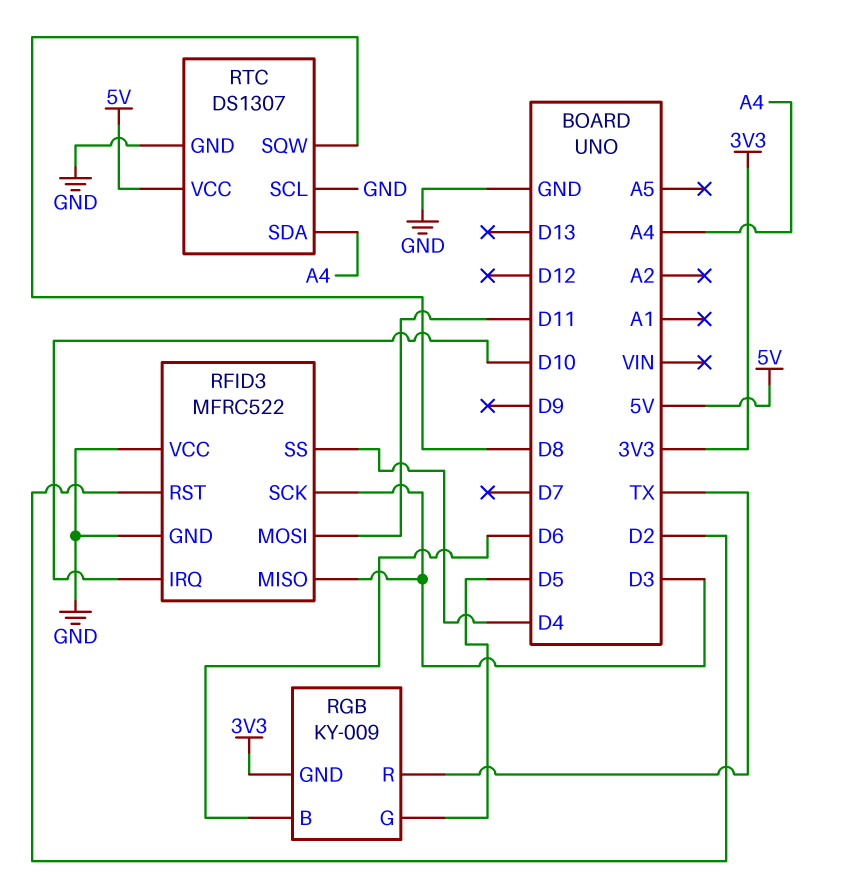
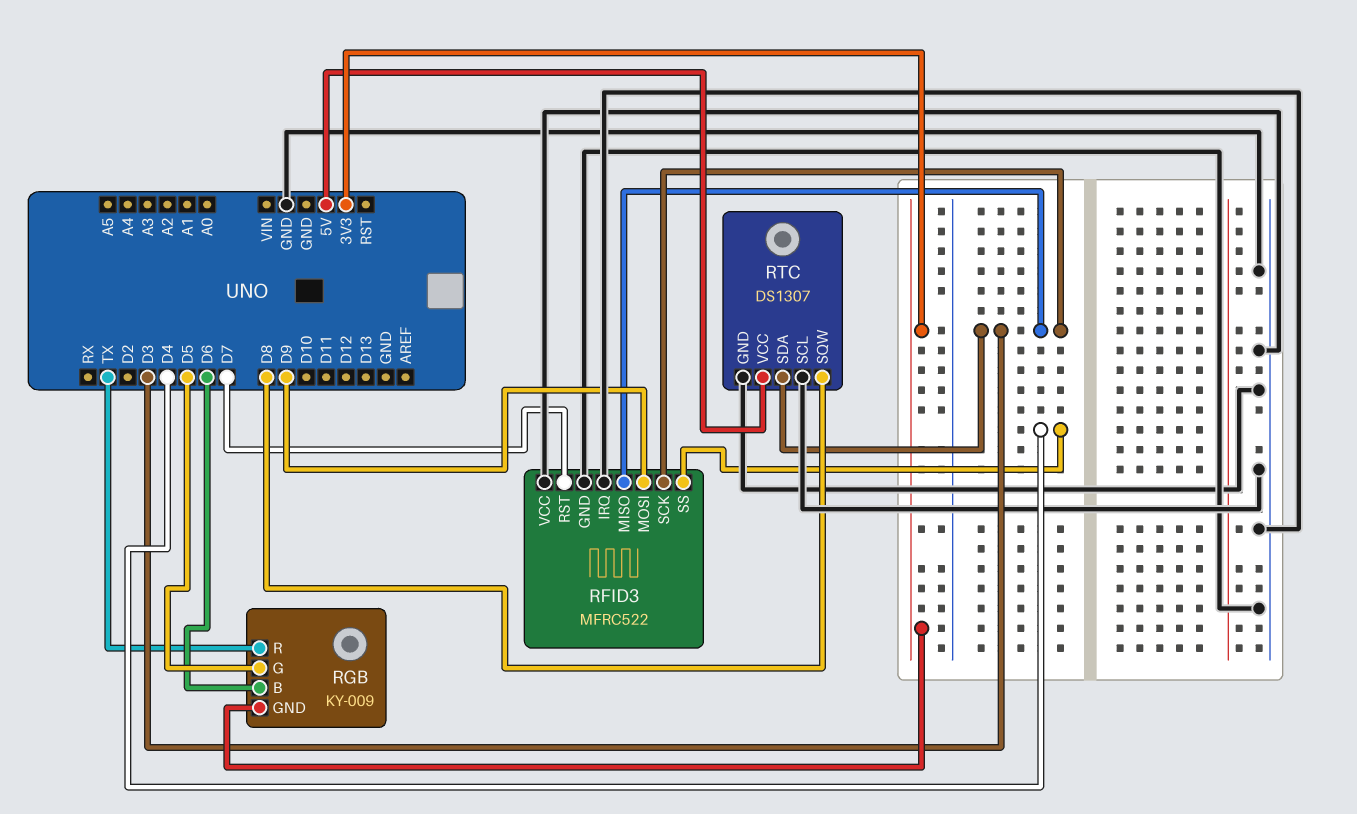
RFID3 pin IRQ: D10 -> GND
RFID3 pin MOSI: D11 -> D9
RFID3 pin RST: D2 -> D7
RTC pin SDA: A4 -> D3

